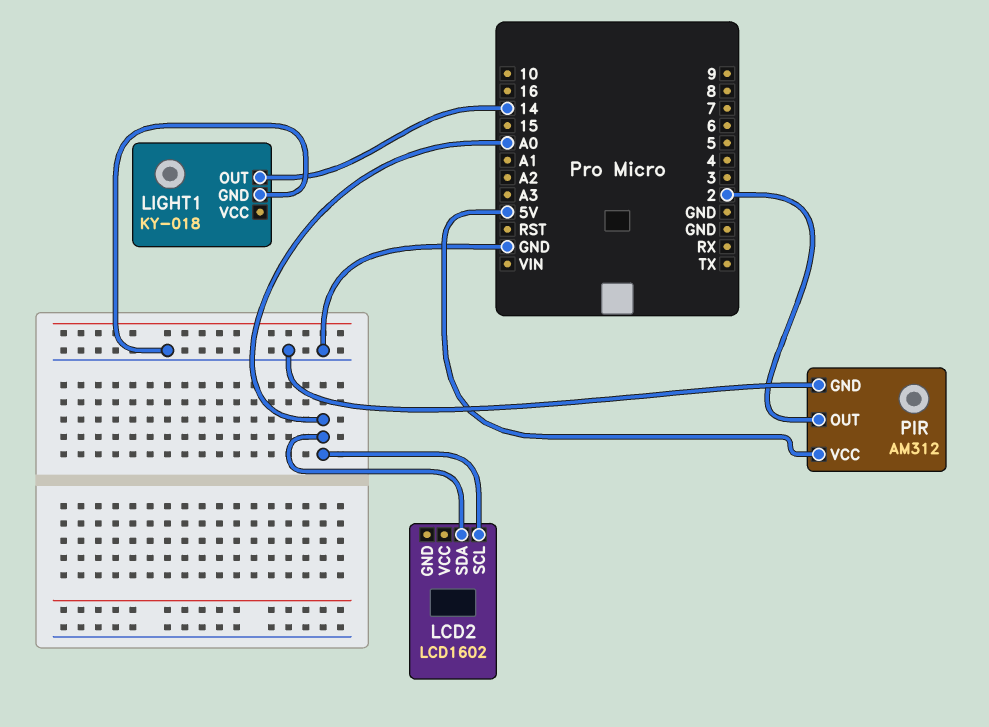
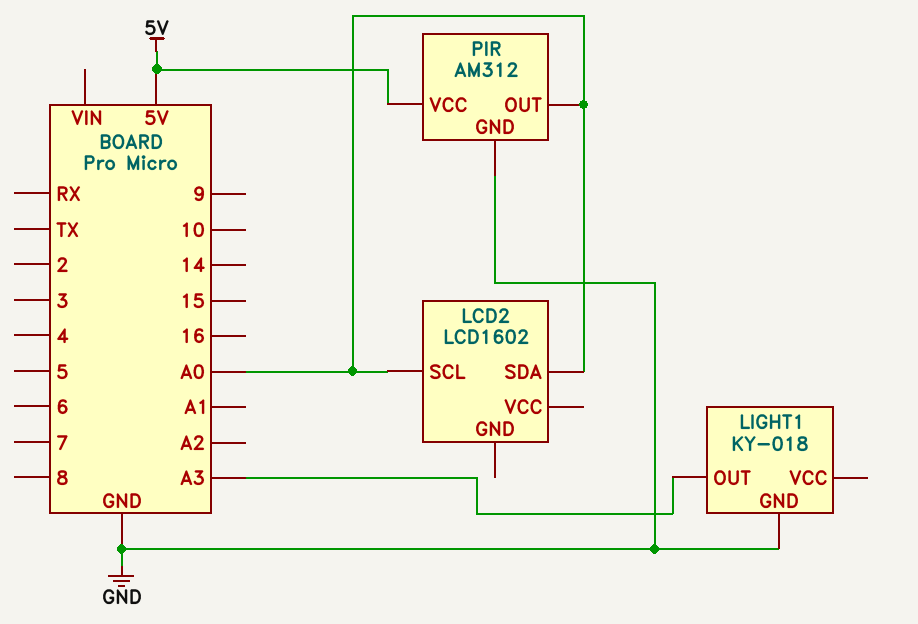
LIGHT1 pin OUT: 14 -> A3
PIR pin OUT: 2 -> A0

